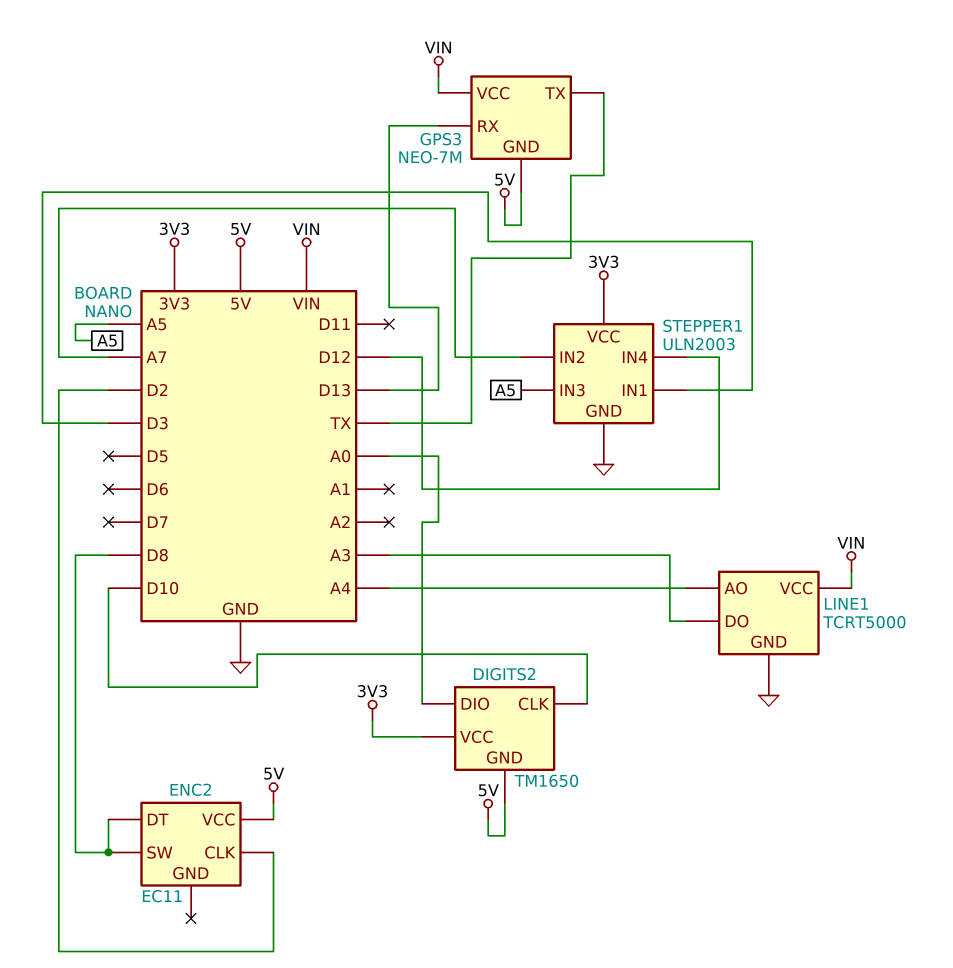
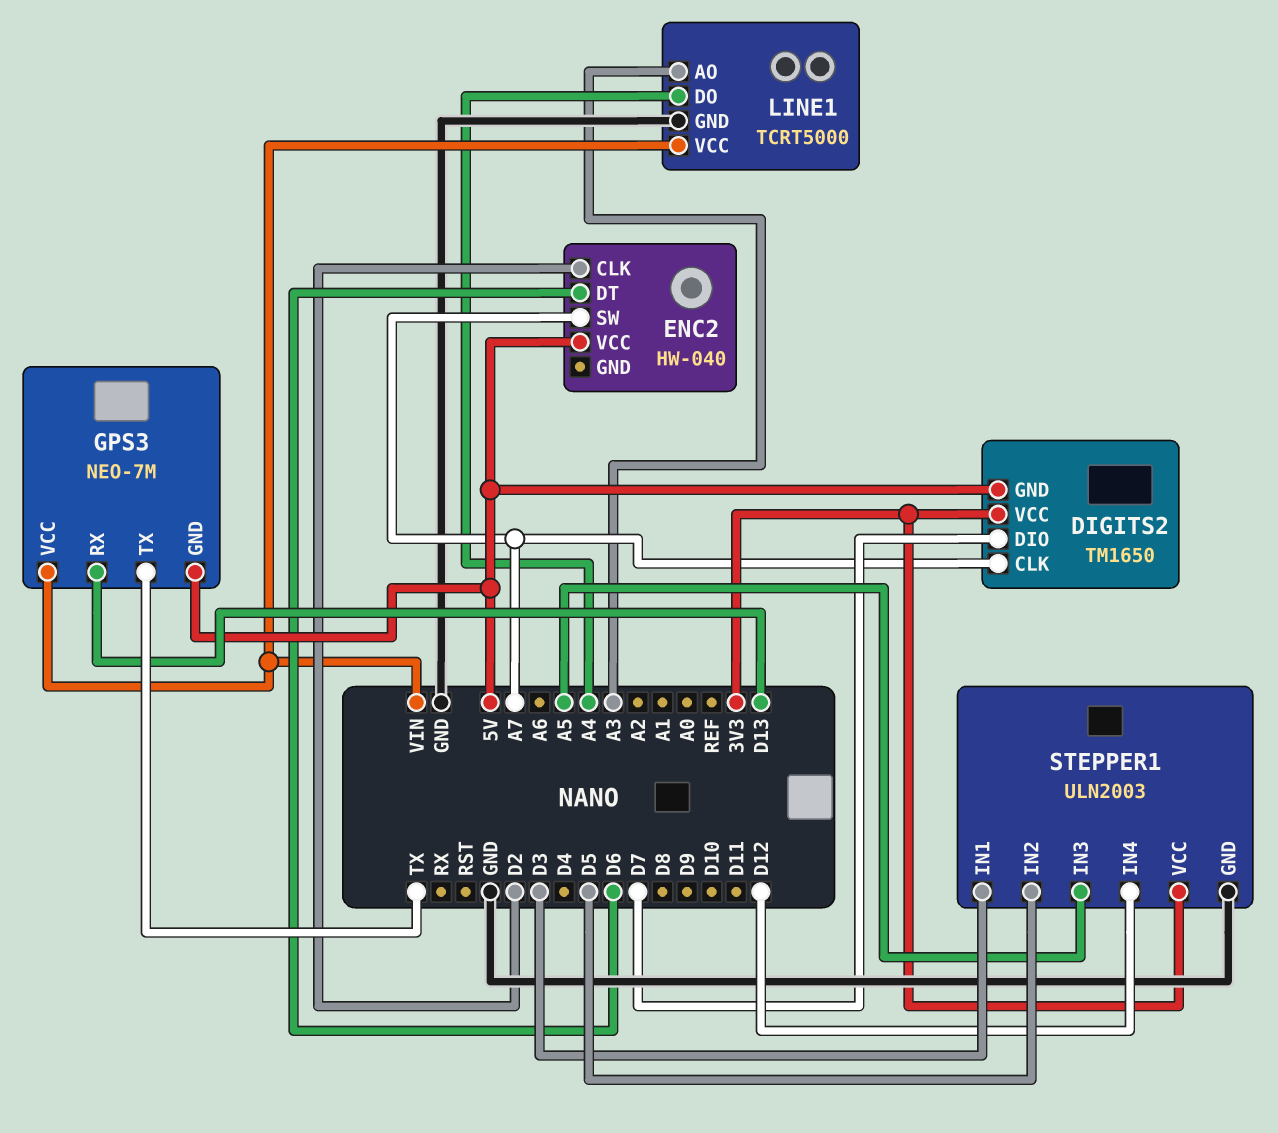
DIGITS2 pin CLK: D10 -> A7
DIGITS2 pin DIO: A0 -> D7
ENC2: EC11 -> HW-040
ENC2 pin DT: D8 -> D6
ENC2 pin SW: D8 -> A7
LINE1 pin AO: A4 -> A3
LINE1 pin DO: A3 -> A4
STEPPER1 pin IN2: A7 -> D5

